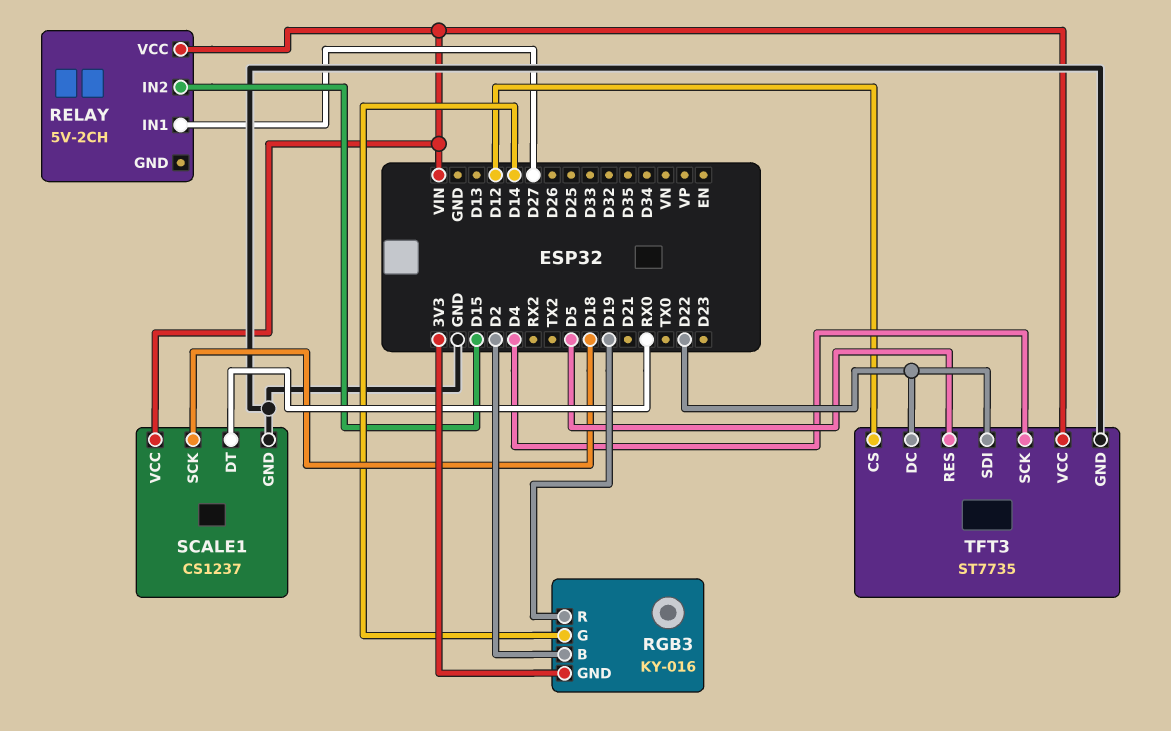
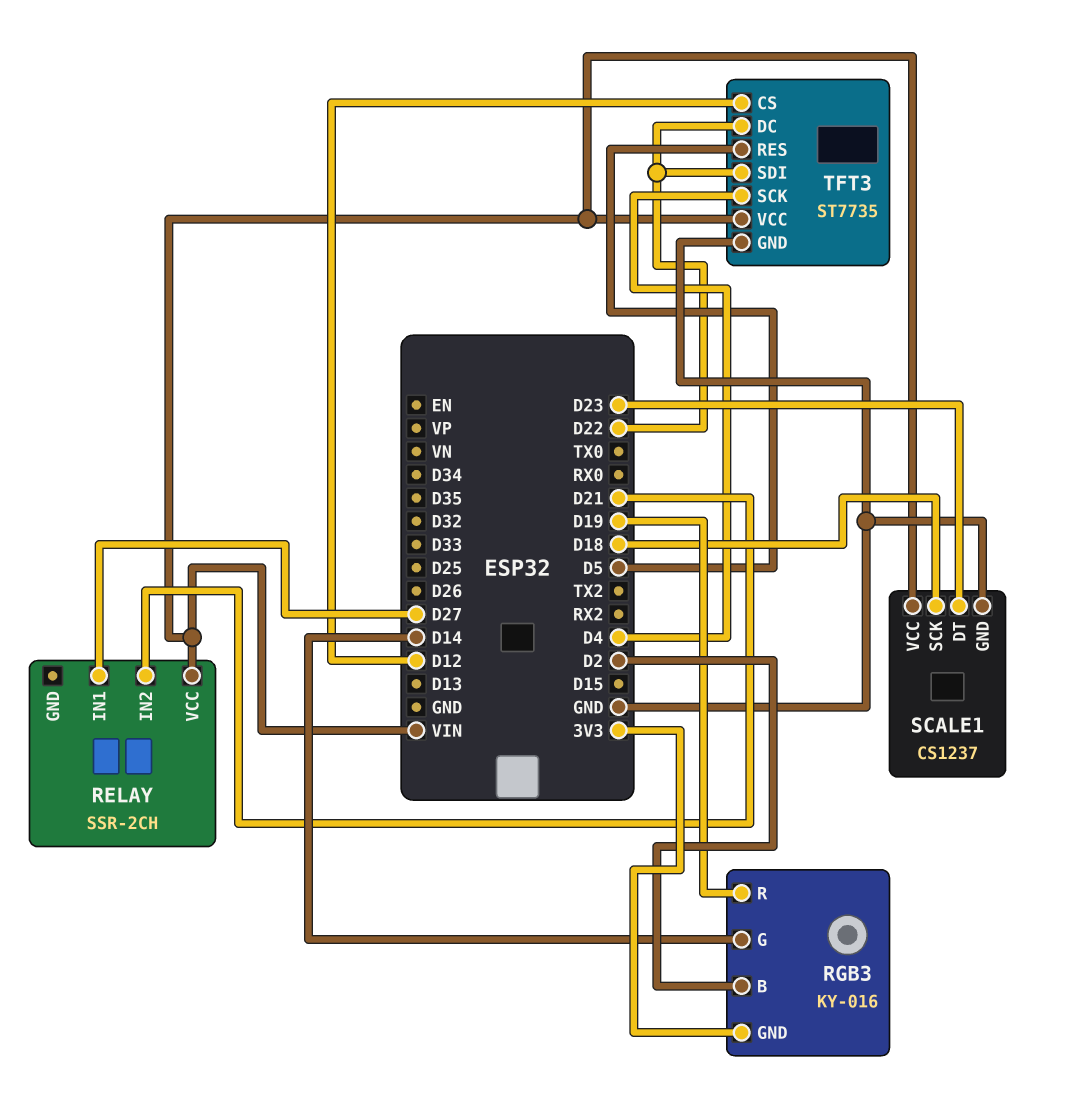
RELAY: 5V-2CH -> SSR-2CH
RELAY pin IN2: D15 -> D21
SCALE1 pin DT: RX0 -> D23

